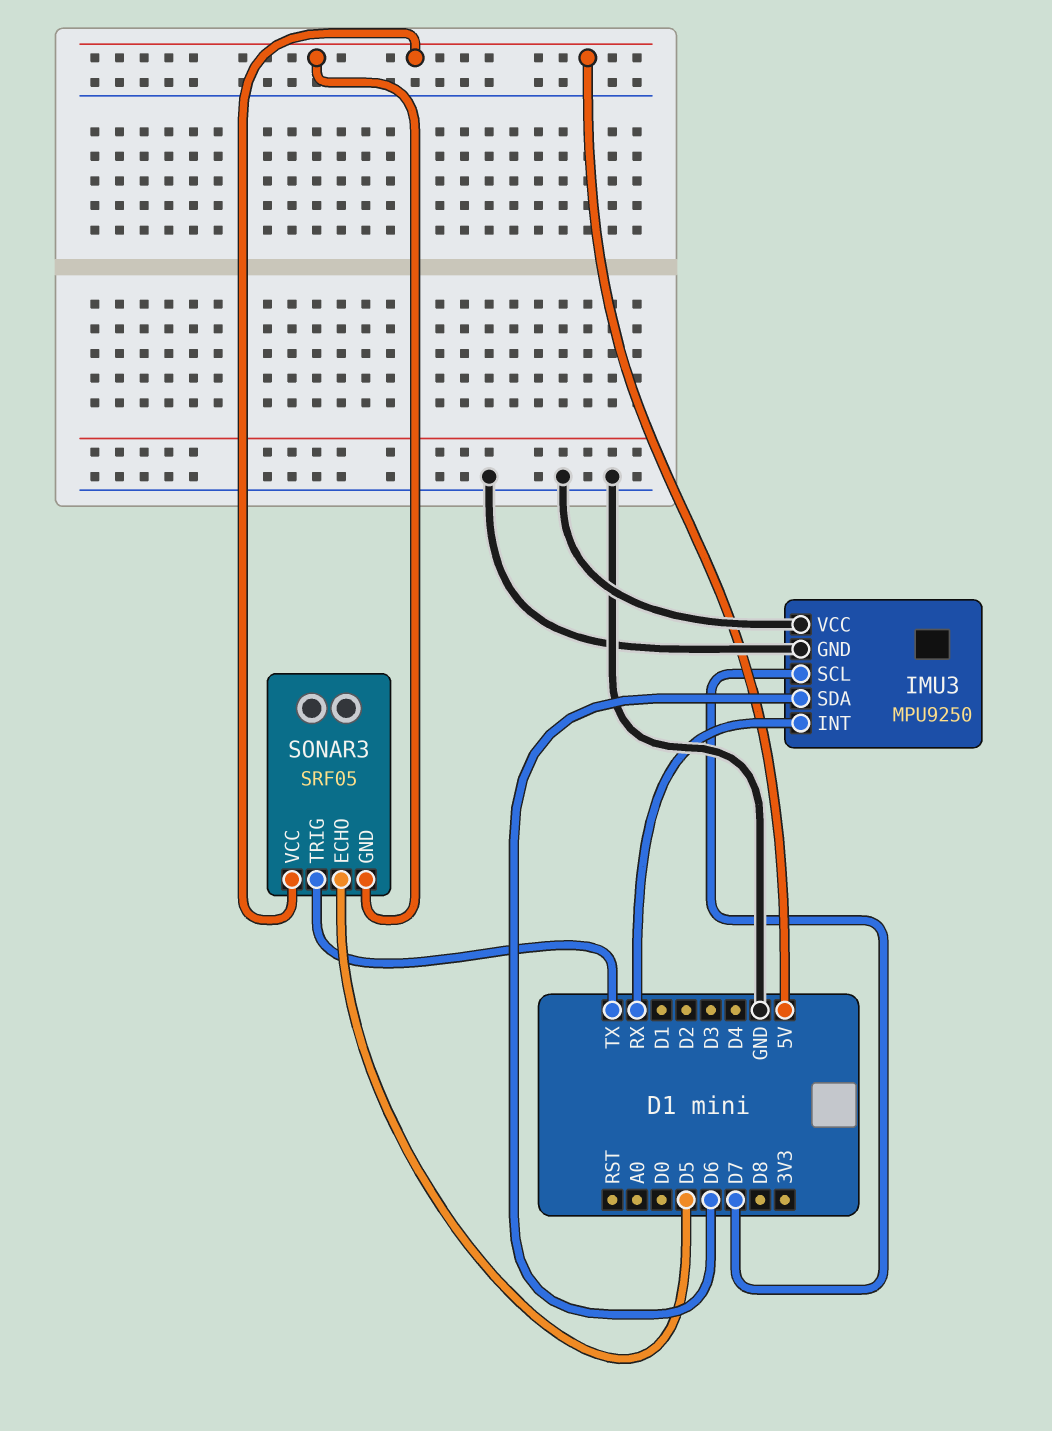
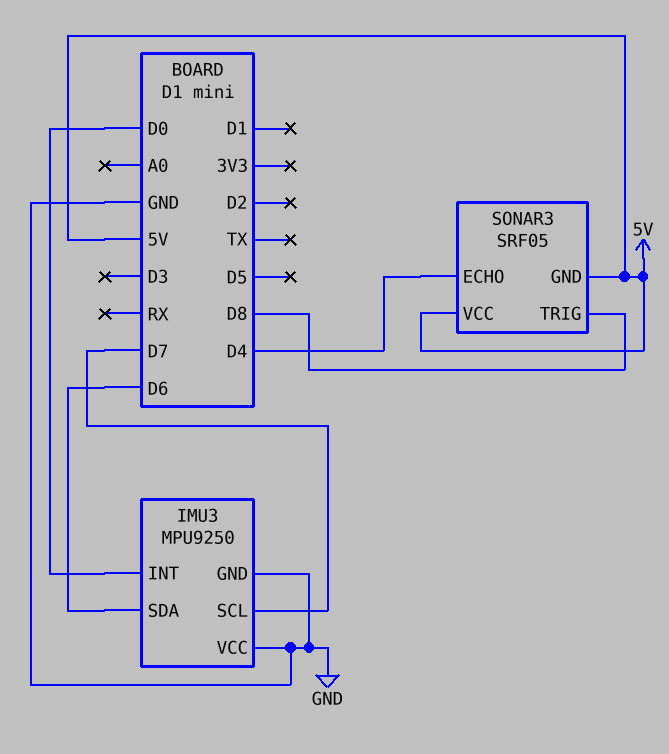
IMU3 pin INT: RX -> D0
SONAR3 pin ECHO: D5 -> D4
SONAR3 pin TRIG: TX -> D8

